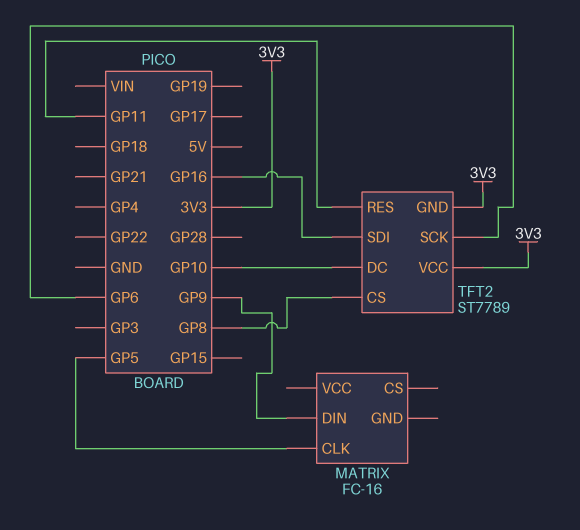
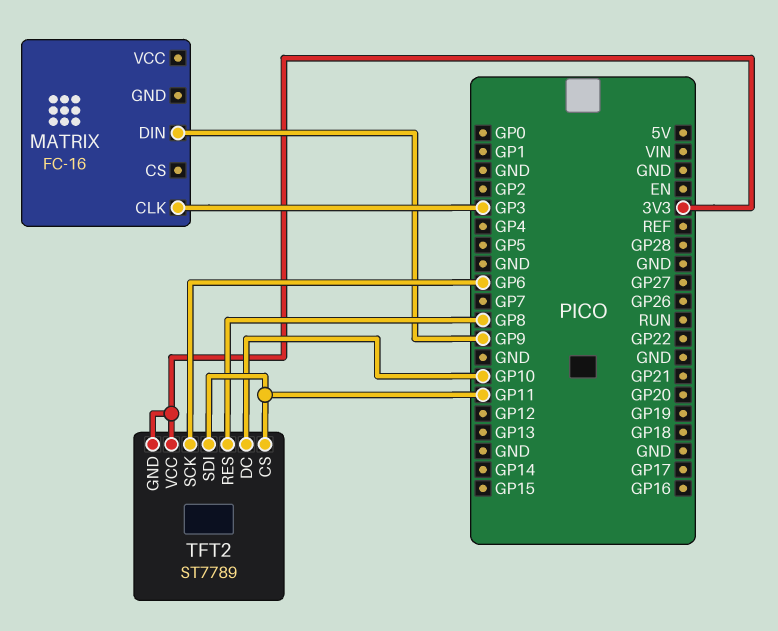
MATRIX pin CLK: GP5 -> GP3
TFT2 pin CS: GP8 -> GP11
TFT2 pin RES: GP11 -> GP8
TFT2 pin SDI: GP16 -> GP11

